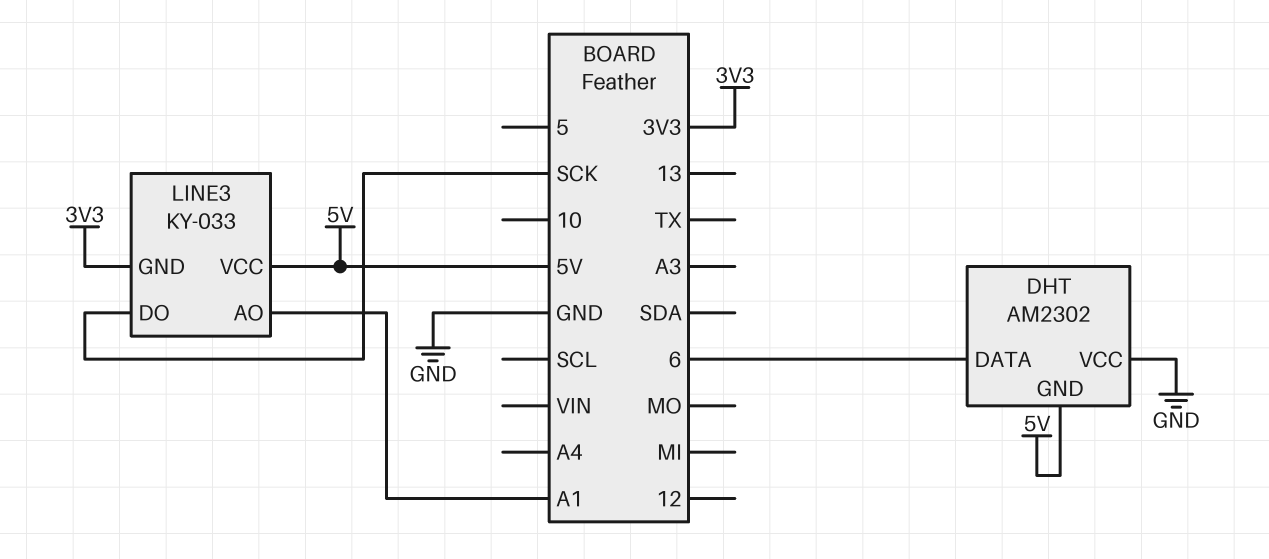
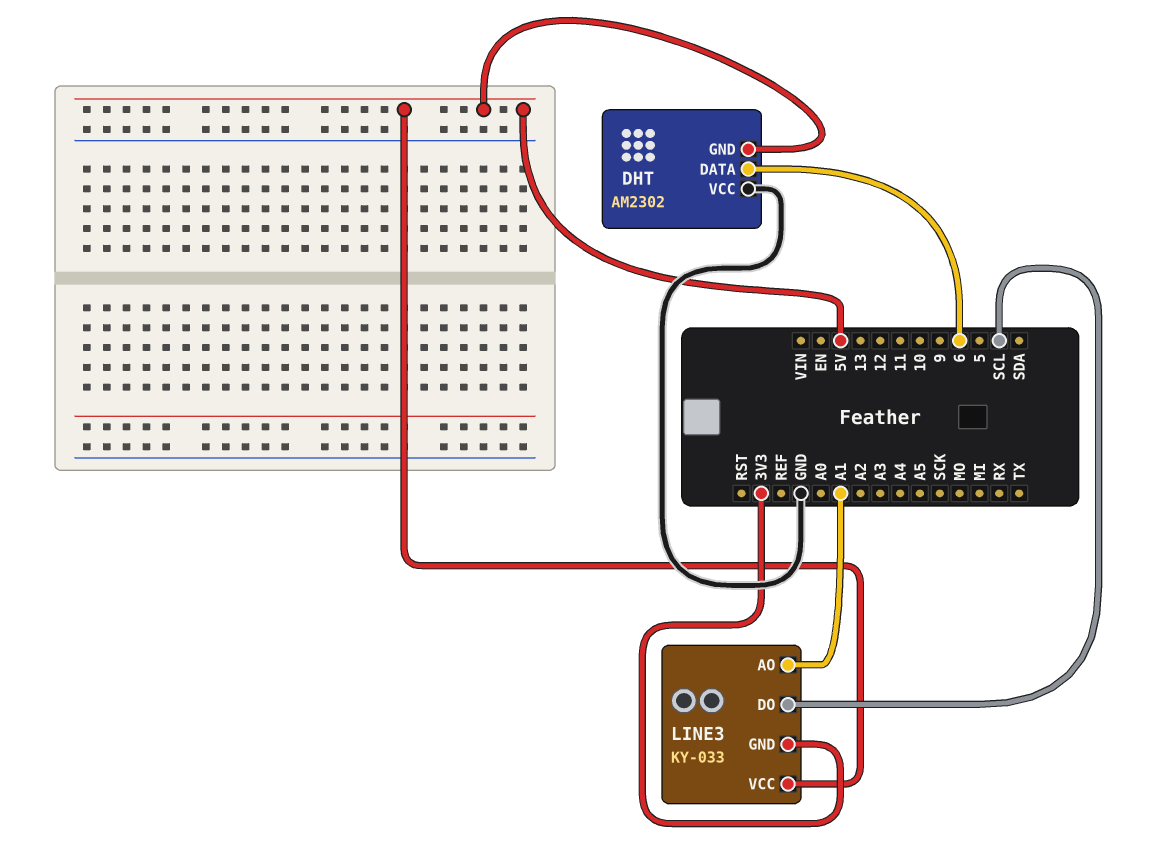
LINE3 pin DO: SCK -> SCL

